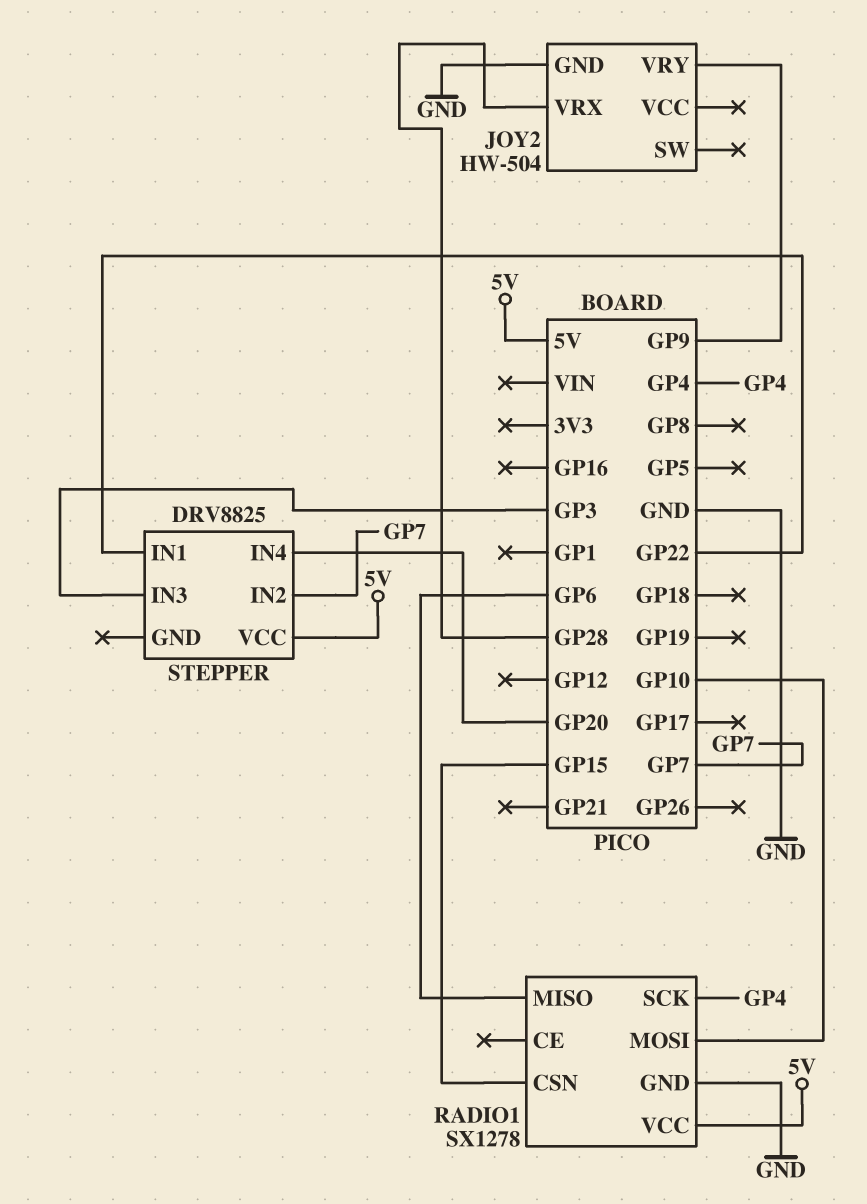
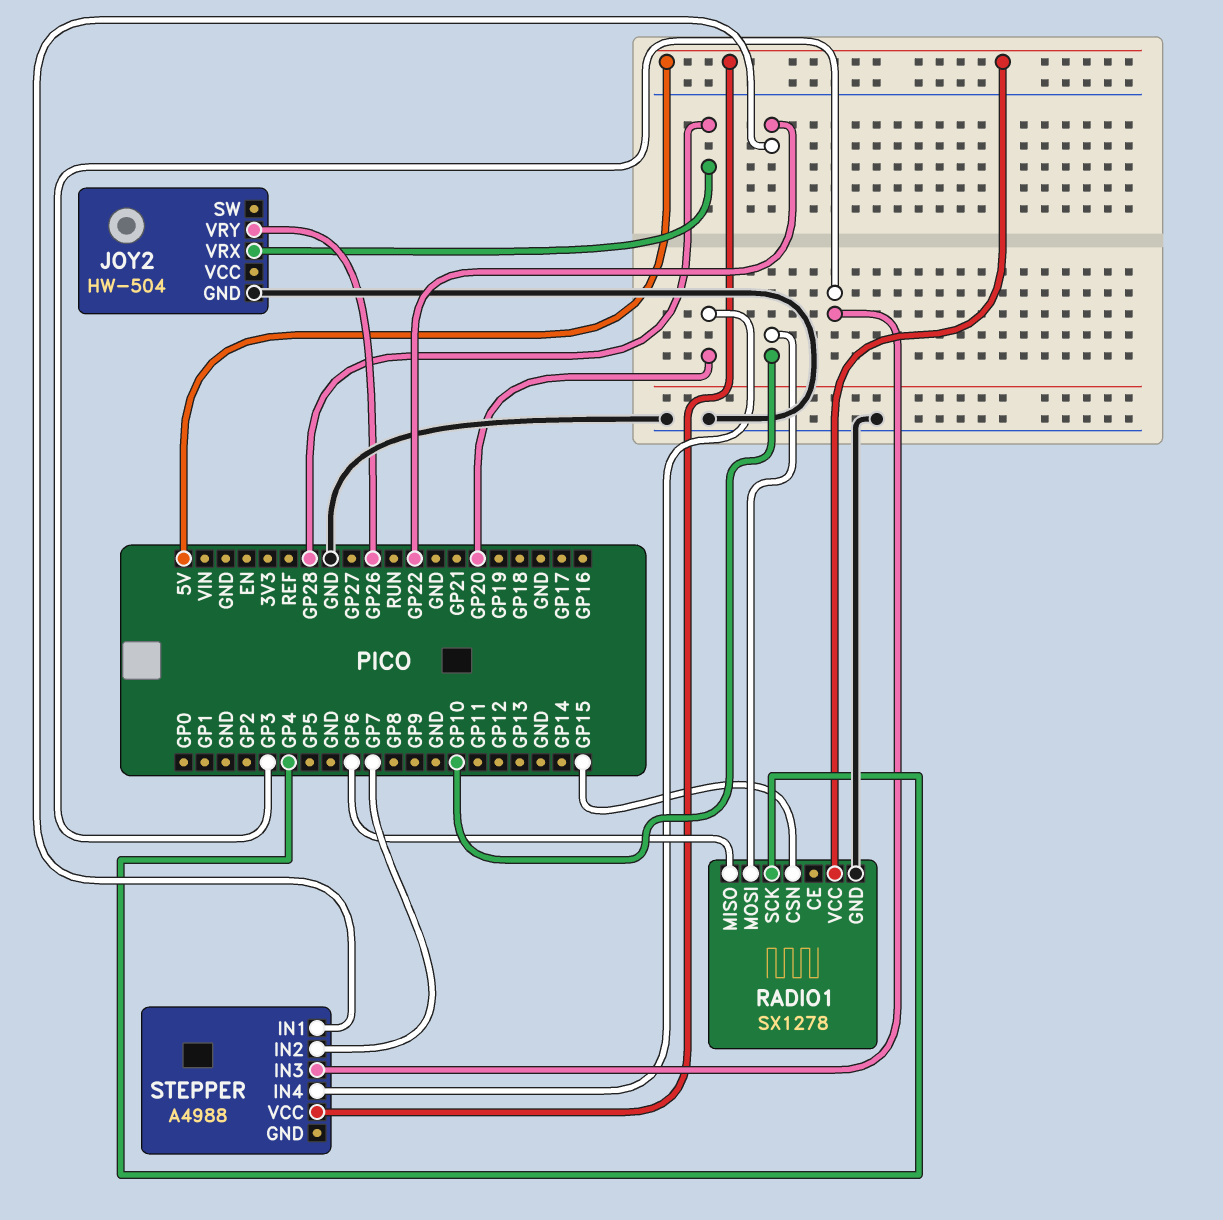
JOY2 pin VRY: GP9 -> GP26
STEPPER: DRV8825 -> A4988

